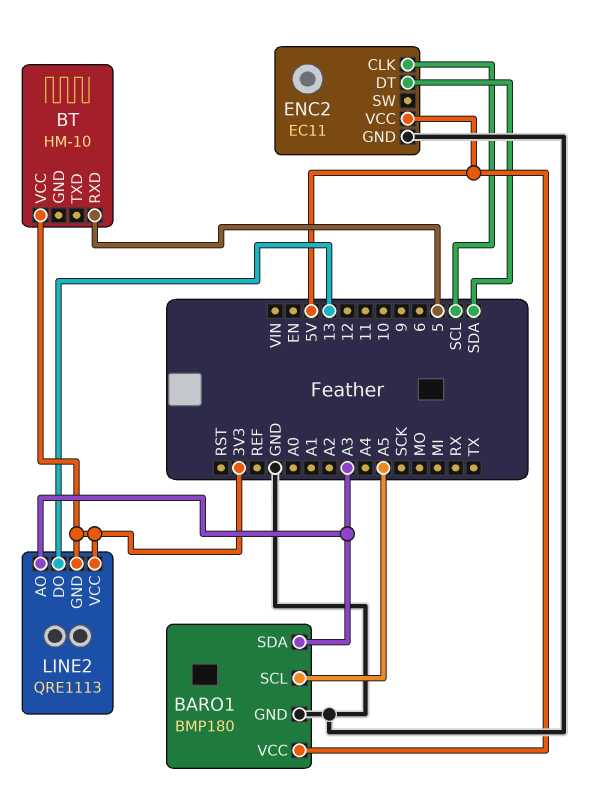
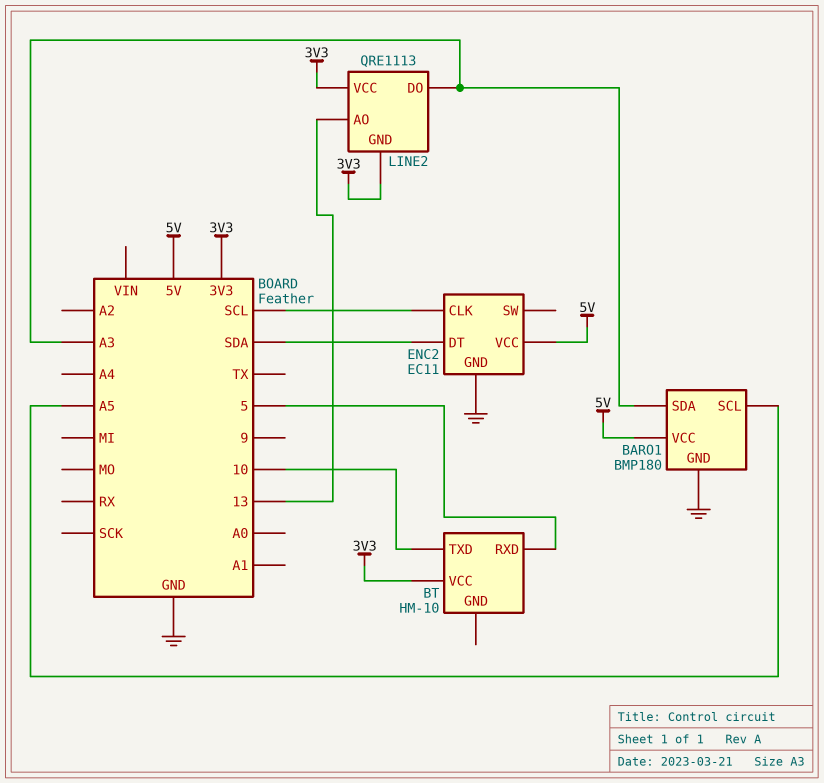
BT pin TXD: none -> 10
LINE2 pin AO: A3 -> 13
LINE2 pin DO: 13 -> A3

